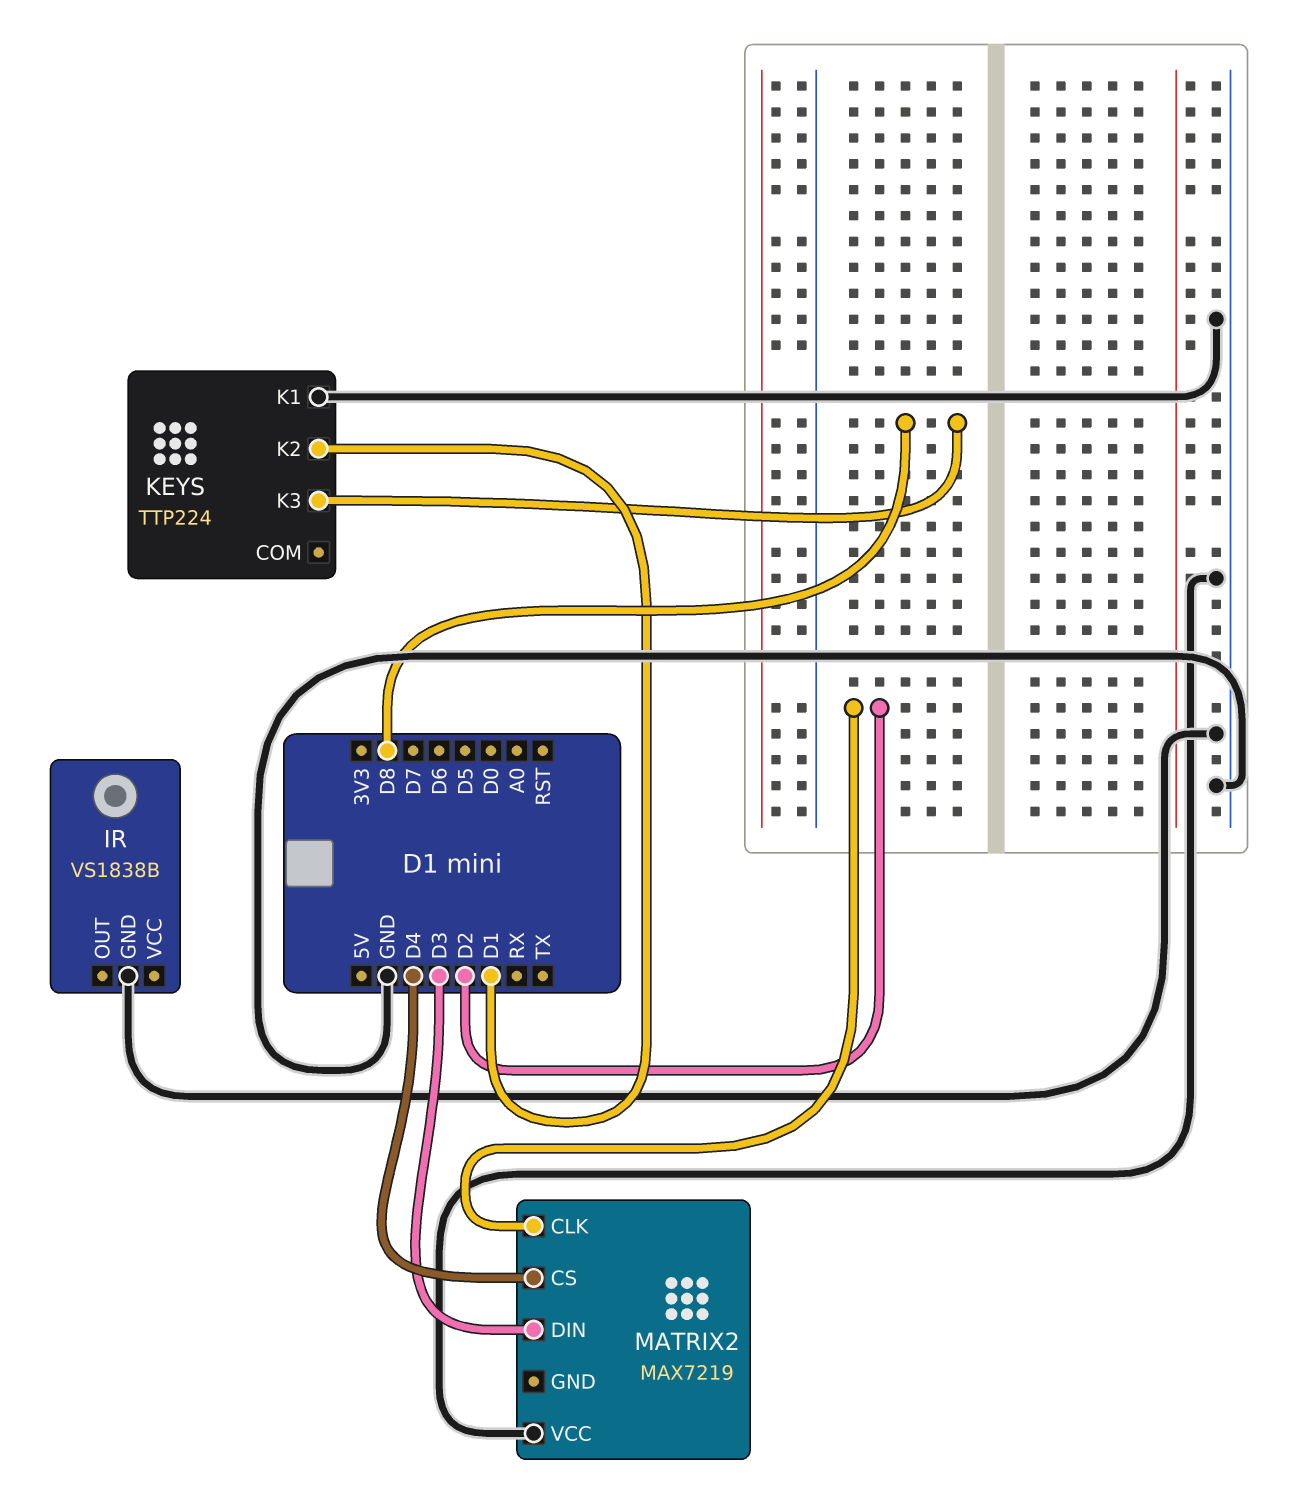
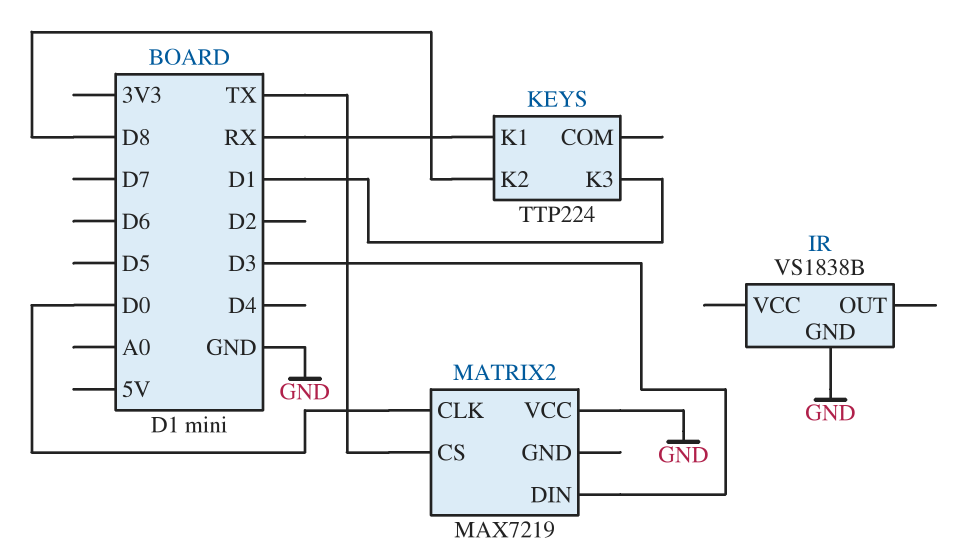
KEYS pin K1: GND -> RX
KEYS pin K2: D1 -> D8
KEYS pin K3: D8 -> D1
MATRIX2 pin CLK: D2 -> D0
MATRIX2 pin CS: D4 -> TX

